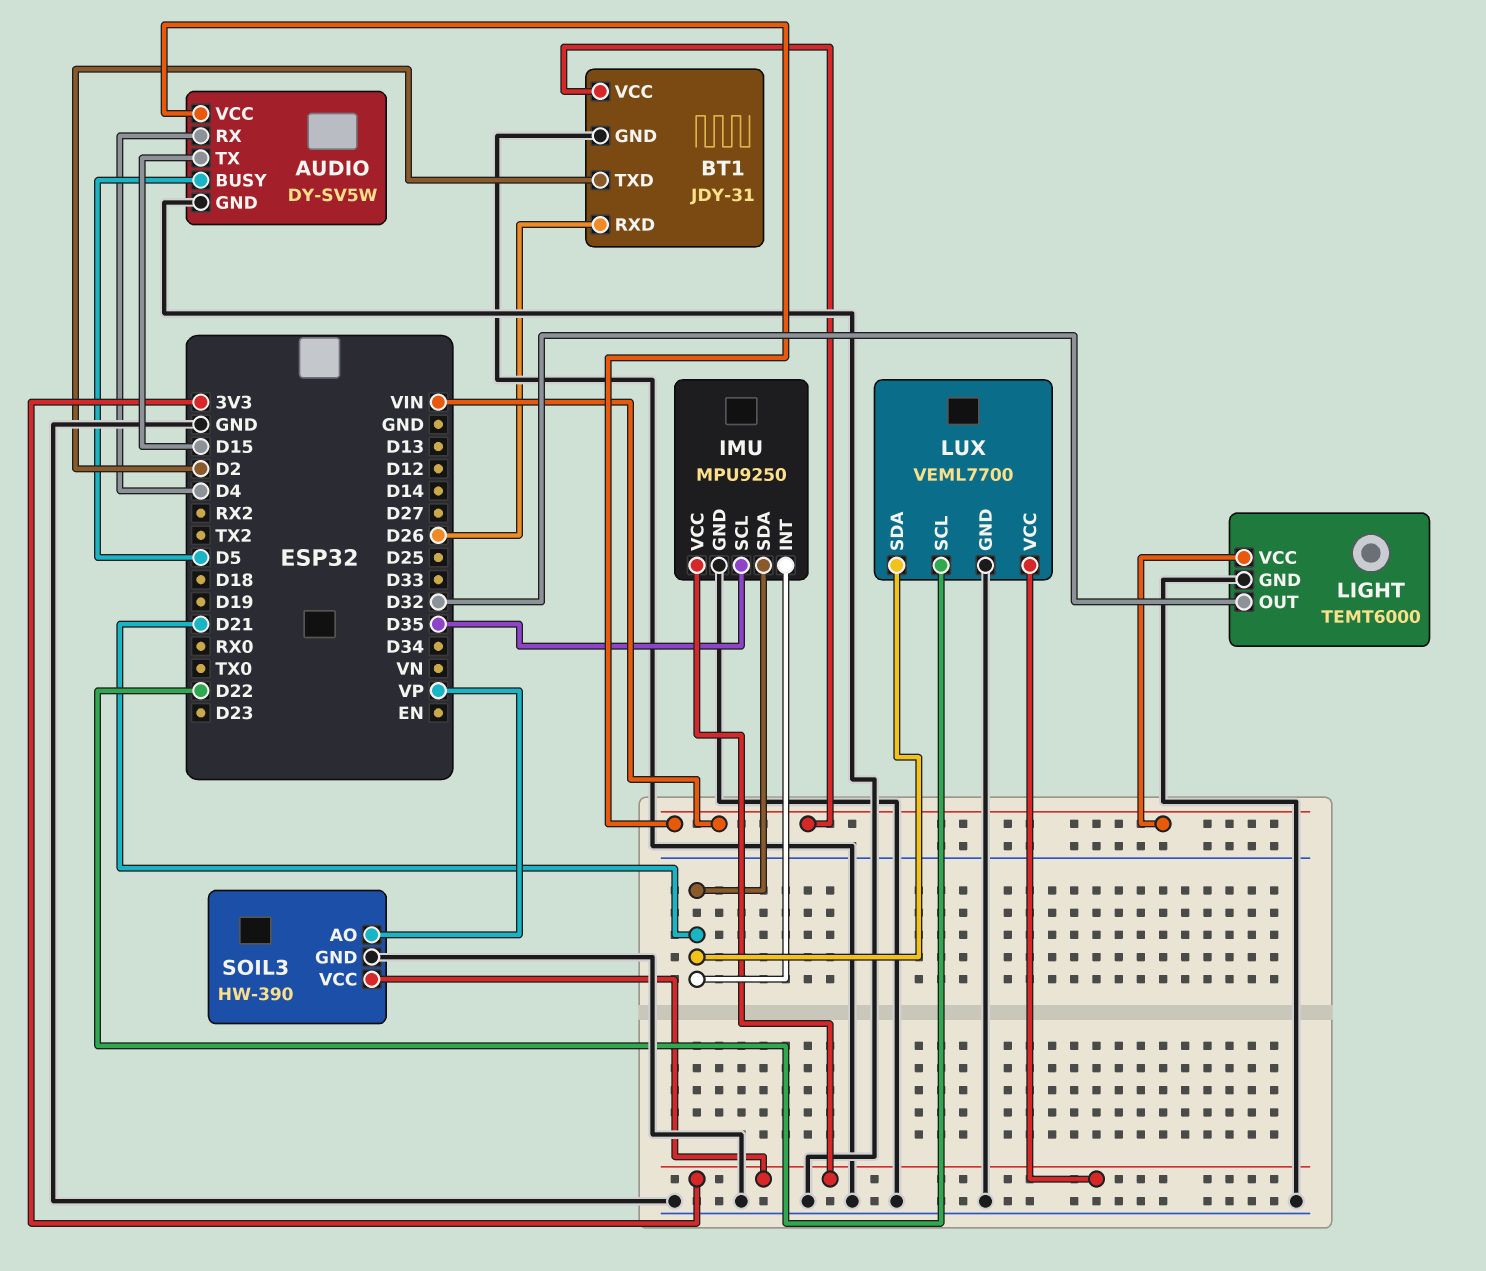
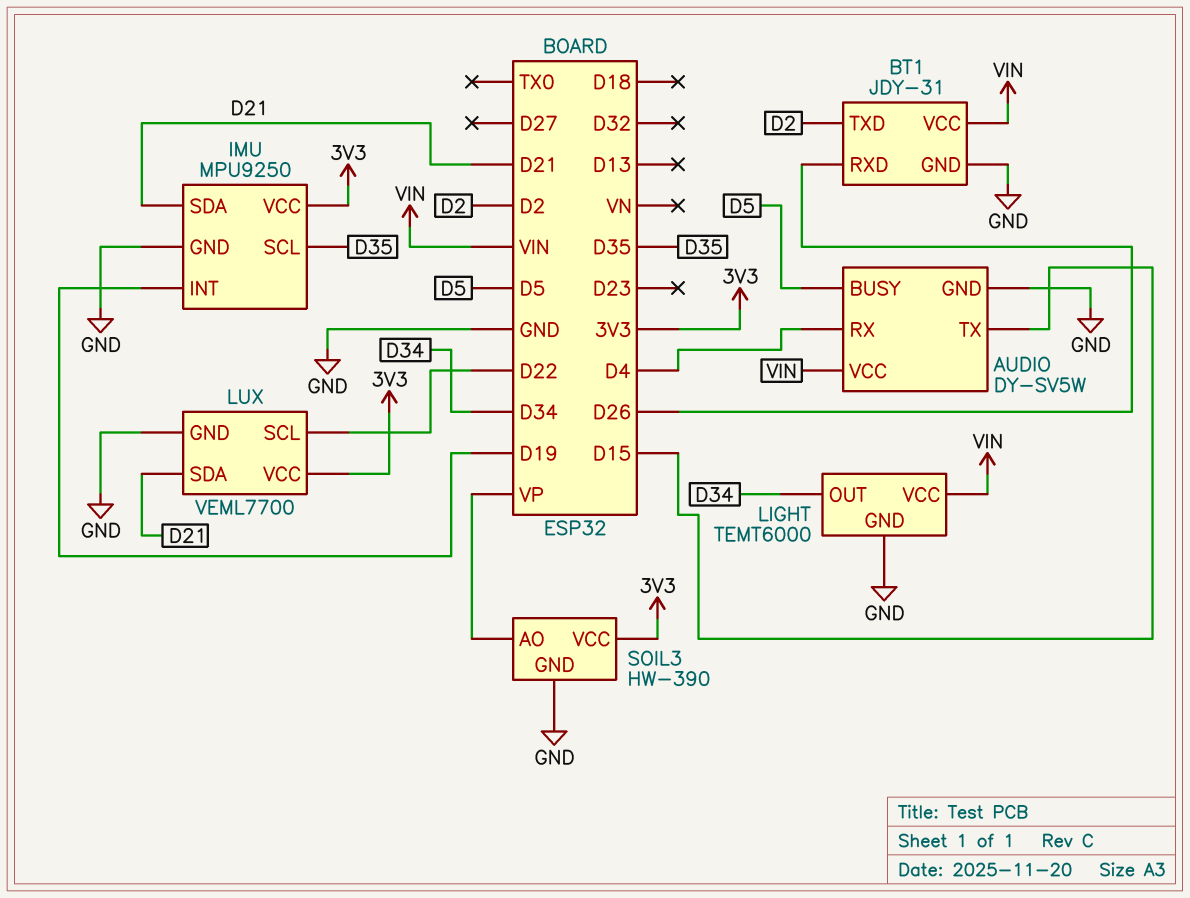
IMU pin INT: D21 -> D19
LIGHT pin OUT: D32 -> D34

